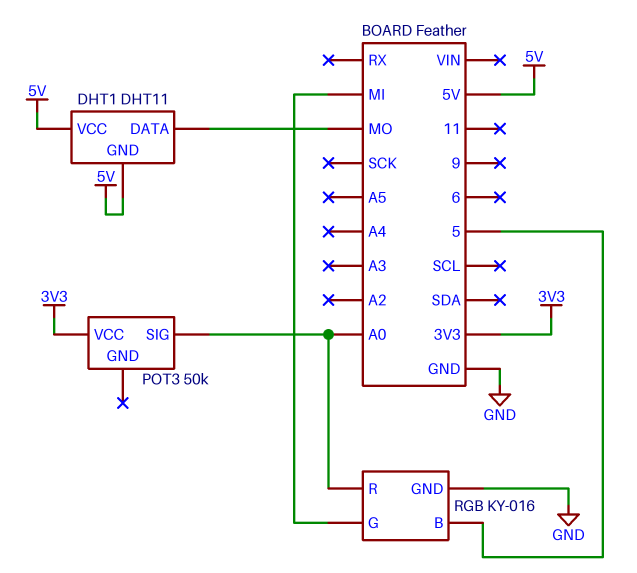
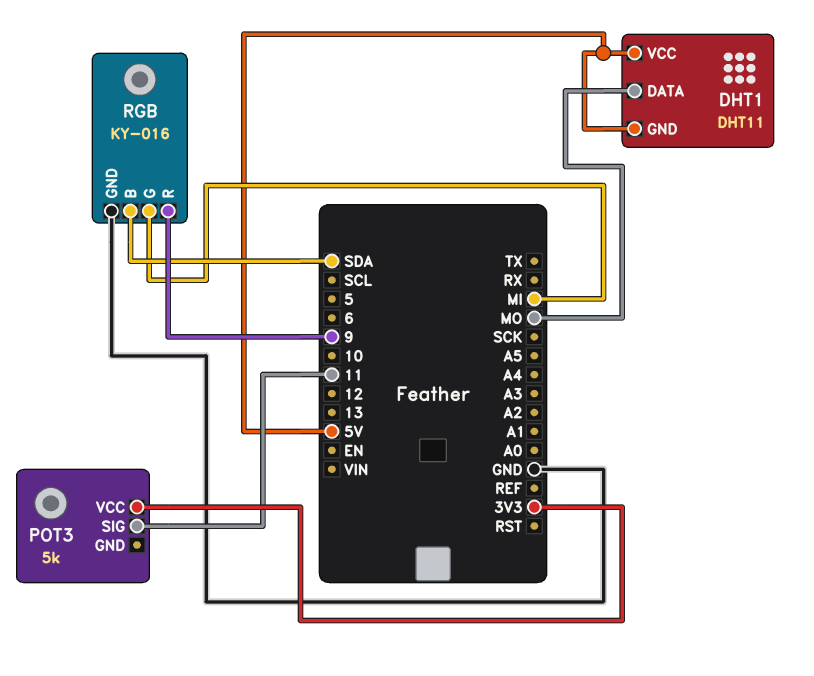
POT3: 50k -> 5k
POT3 pin SIG: A0 -> 11
RGB pin B: 5 -> SDA
RGB pin R: A0 -> 9

